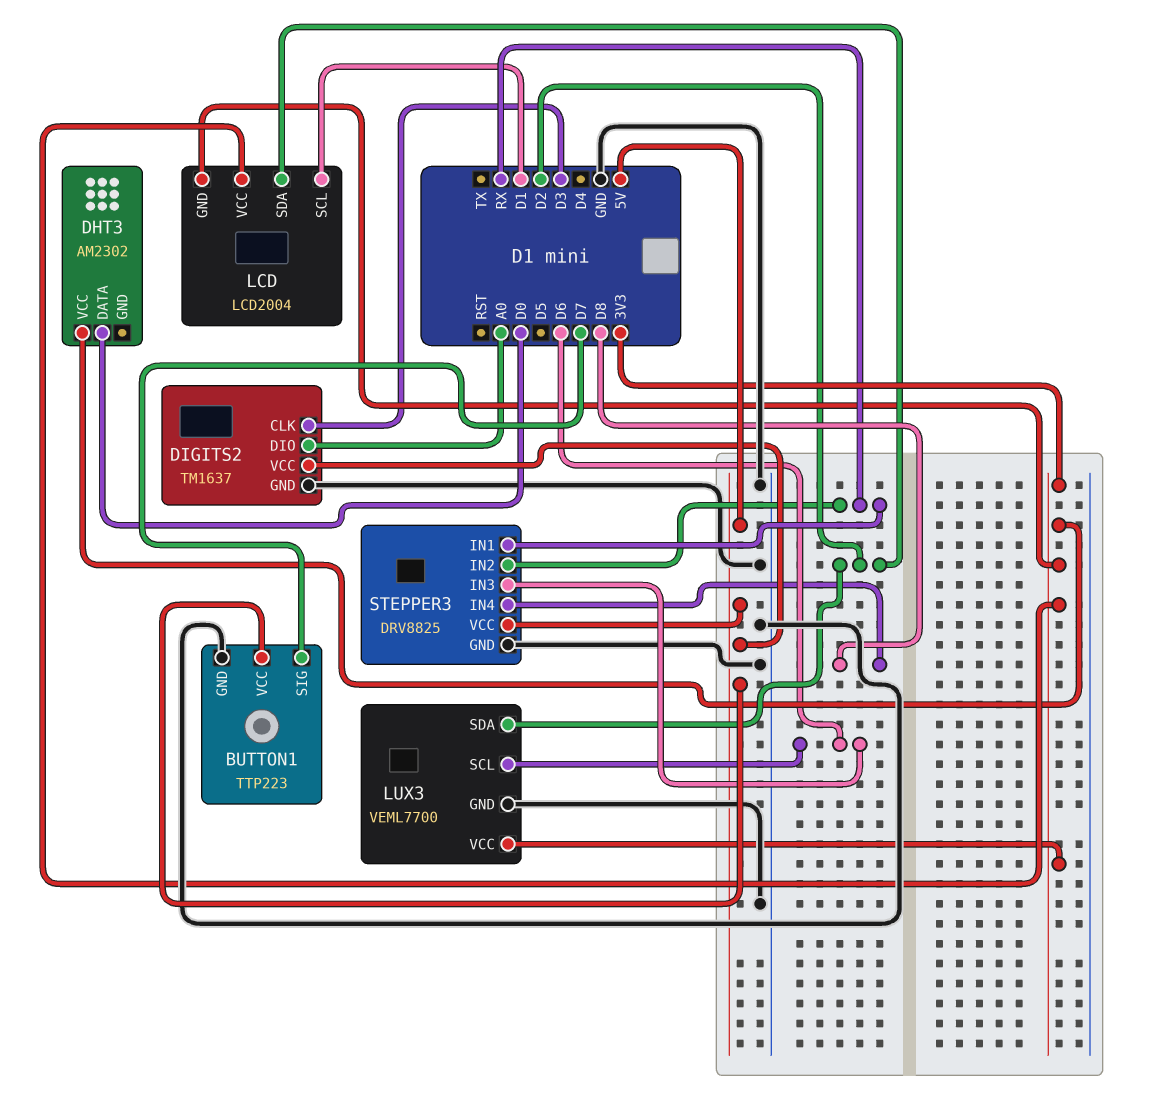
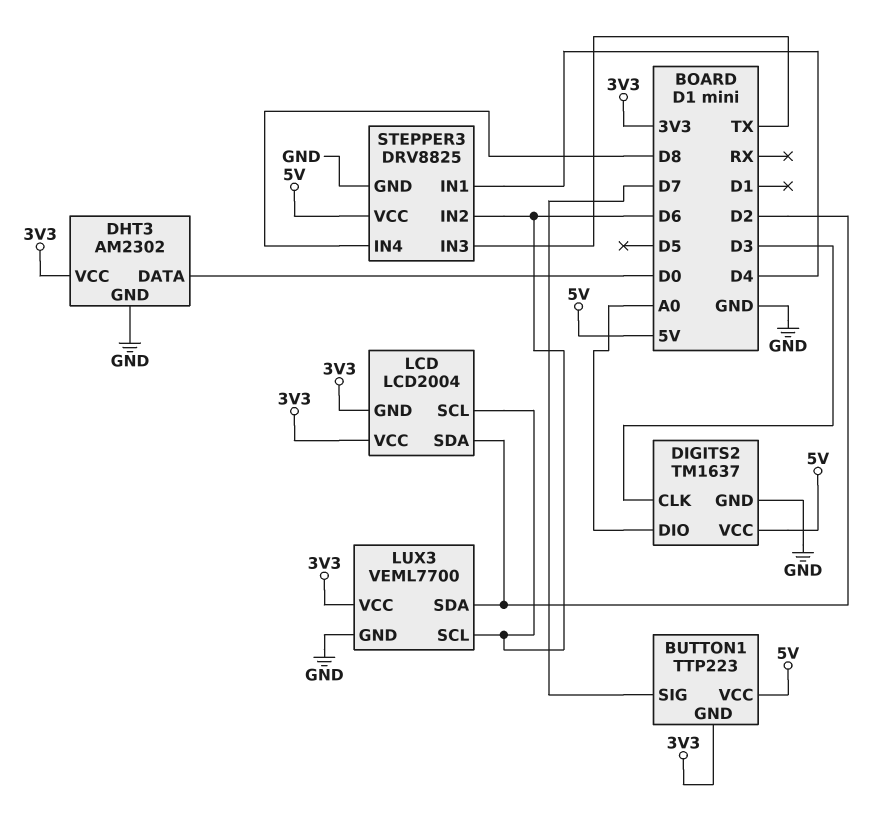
BUTTON1 pin GND: GND -> 3V3
DHT3 pin GND: none -> GND
LCD pin SCL: D1 -> D6
STEPPER3 pin IN1: RX -> D4
STEPPER3 pin IN2: RX -> D6
STEPPER3 pin IN3: D6 -> TX

